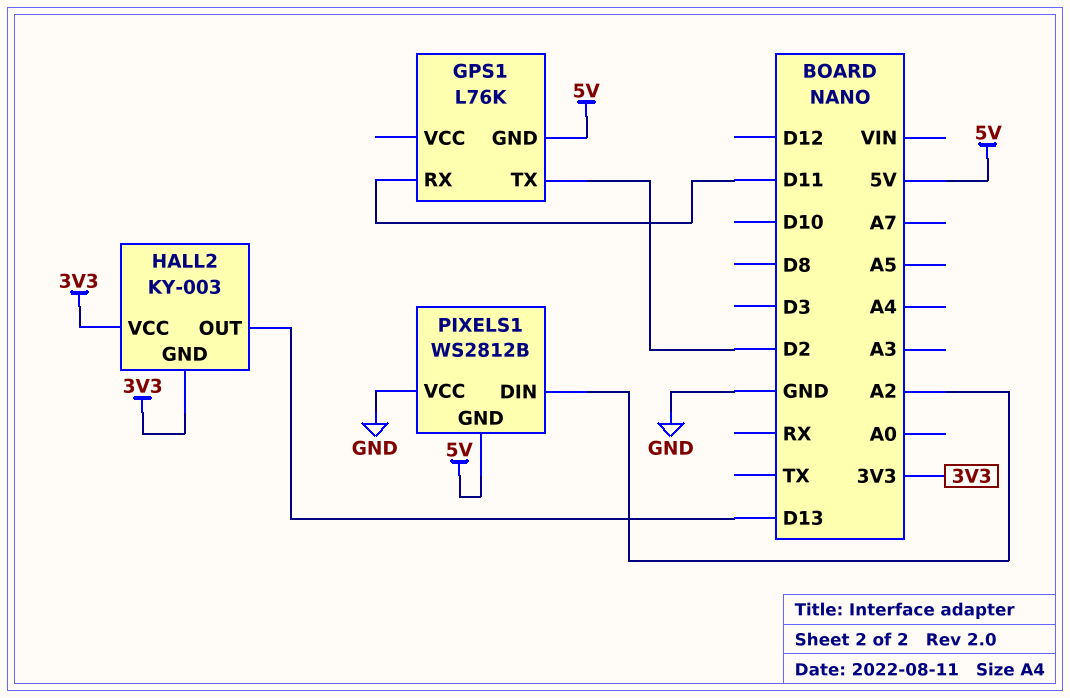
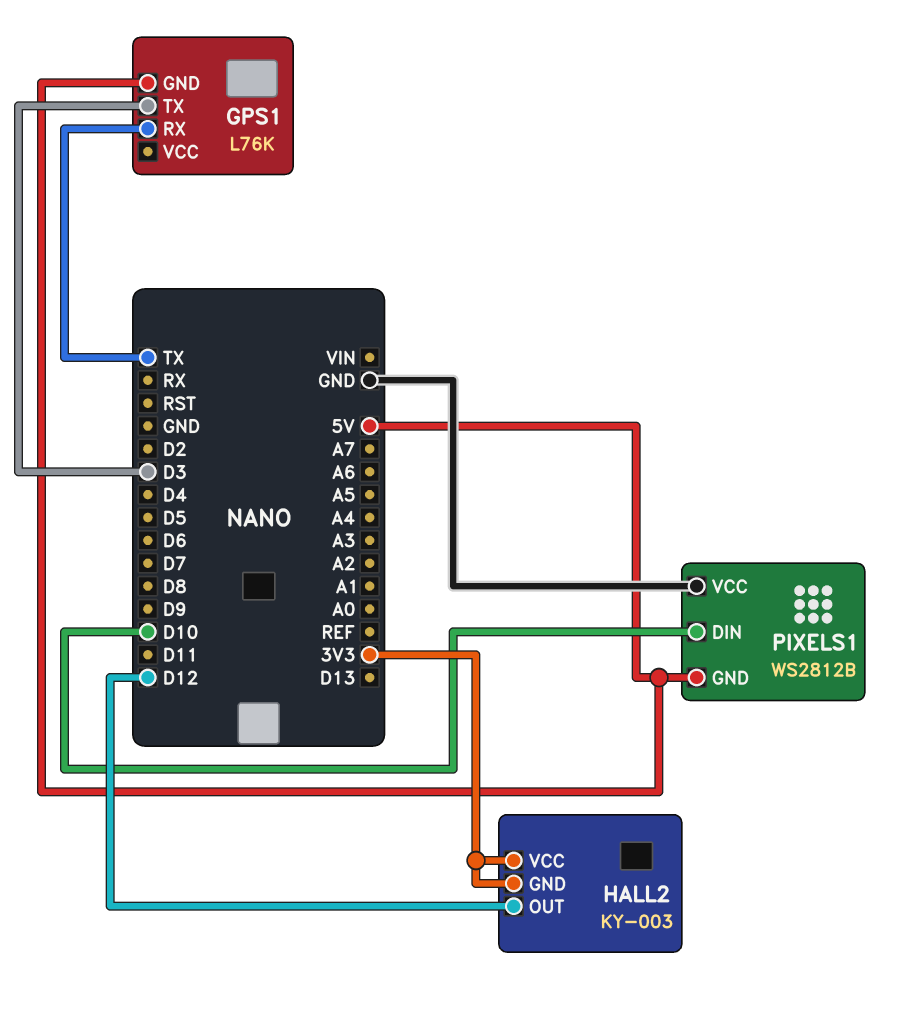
GPS1 pin RX: D11 -> TX
GPS1 pin TX: D2 -> D3
HALL2 pin OUT: D13 -> D12
PIXELS1 pin DIN: A2 -> D10

